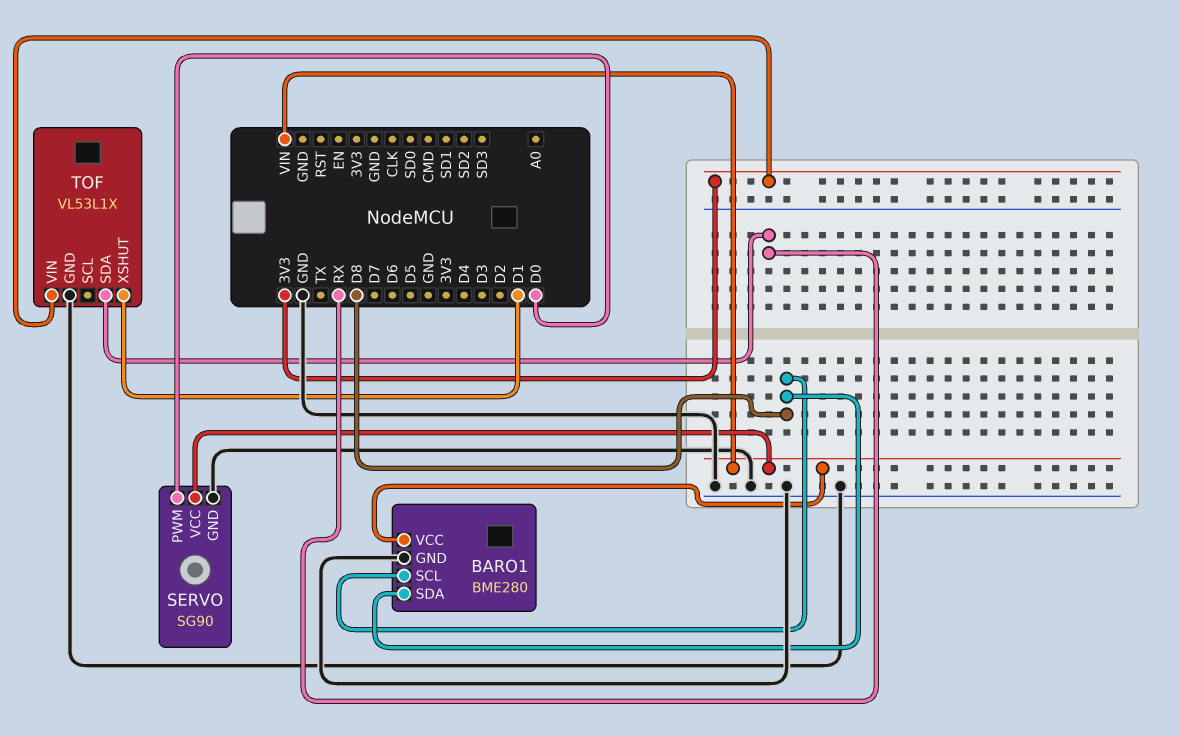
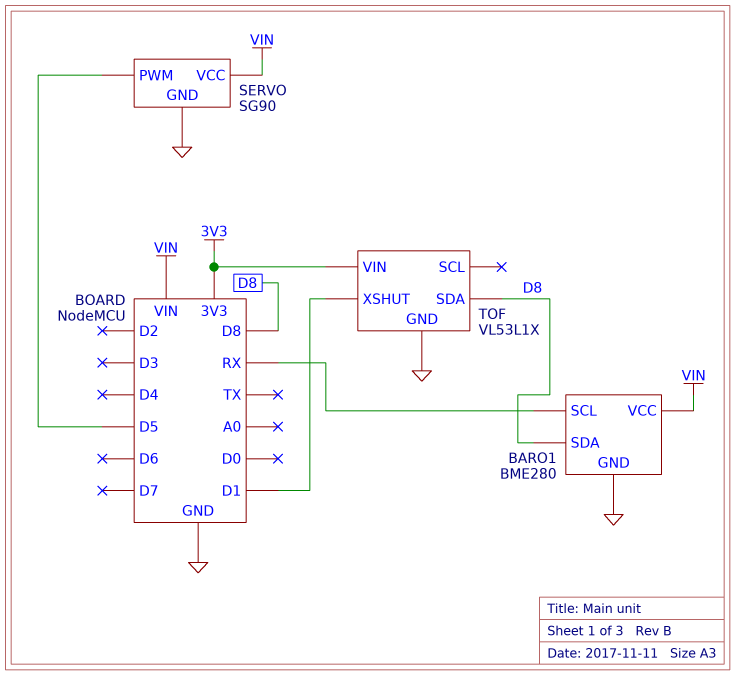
BARO1 pin SCL: D8 -> RX
SERVO pin PWM: D0 -> D5
TOF pin SDA: RX -> D8

